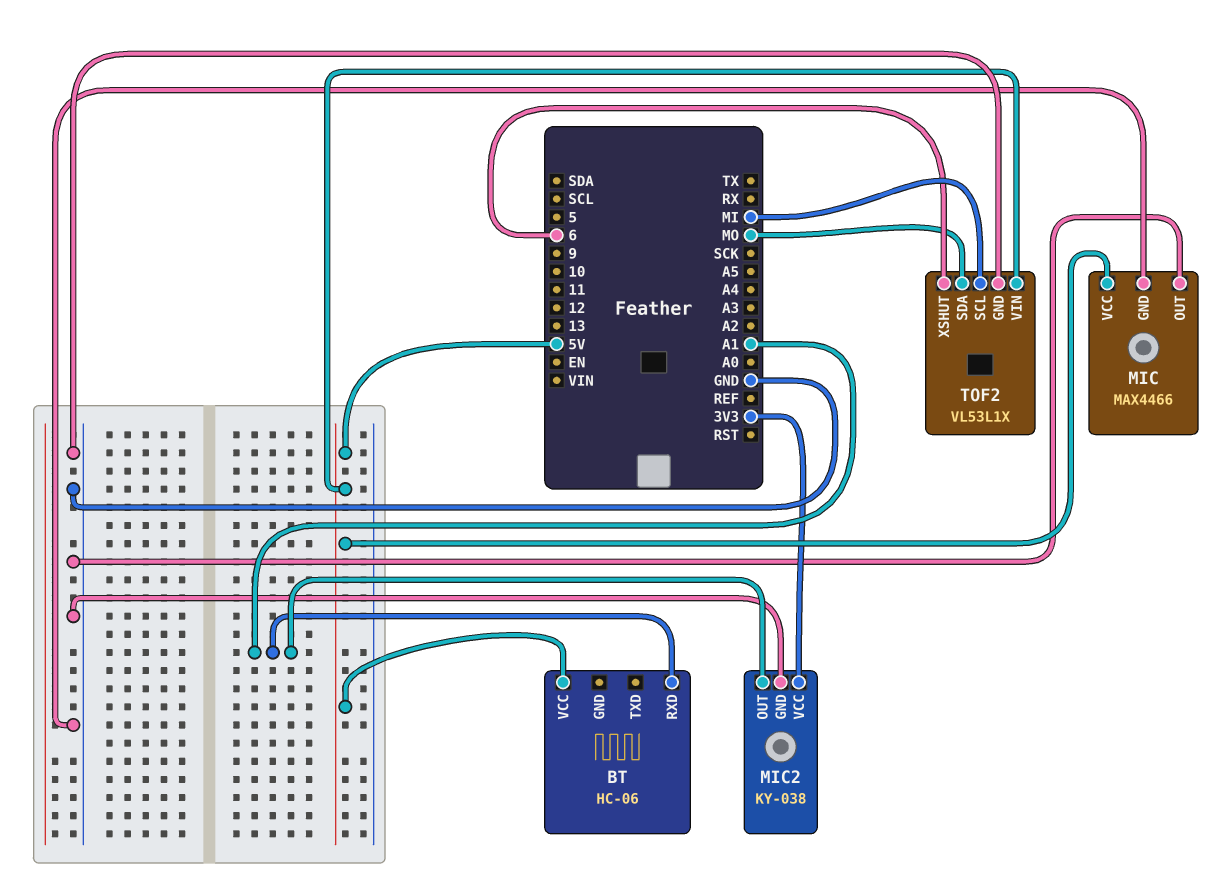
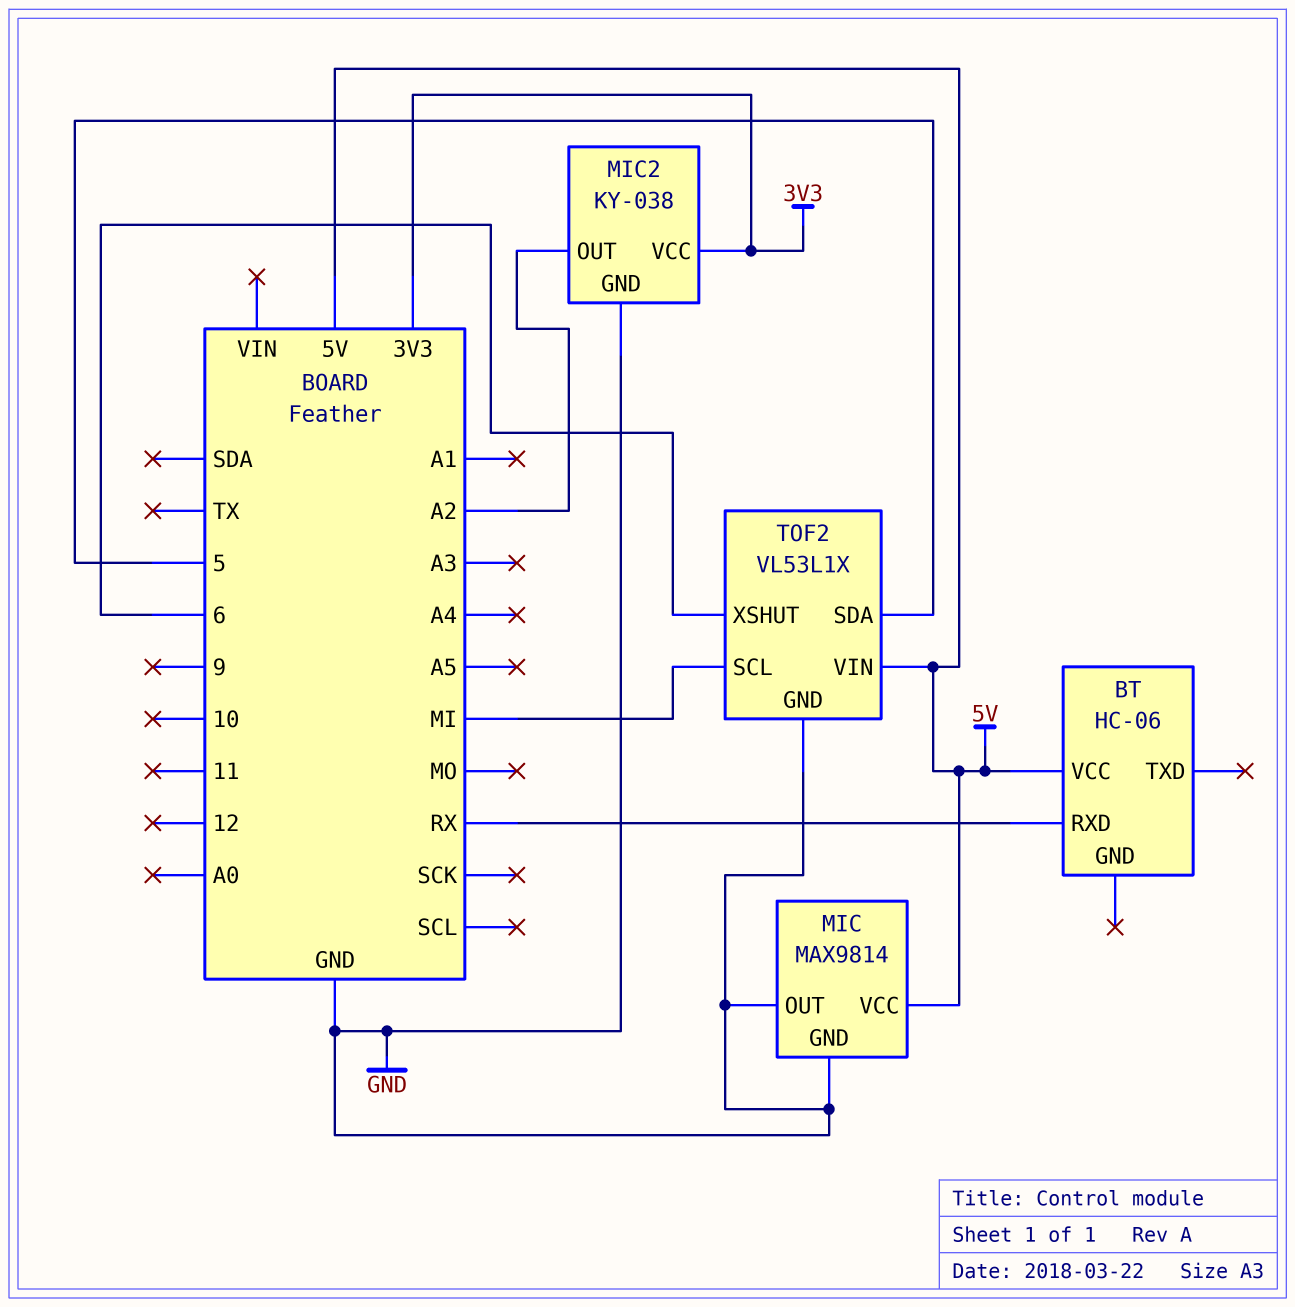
BT pin RXD: A1 -> RX
MIC: MAX4466 -> MAX9814
MIC2 pin OUT: A1 -> A2
TOF2 pin SDA: MO -> 5

